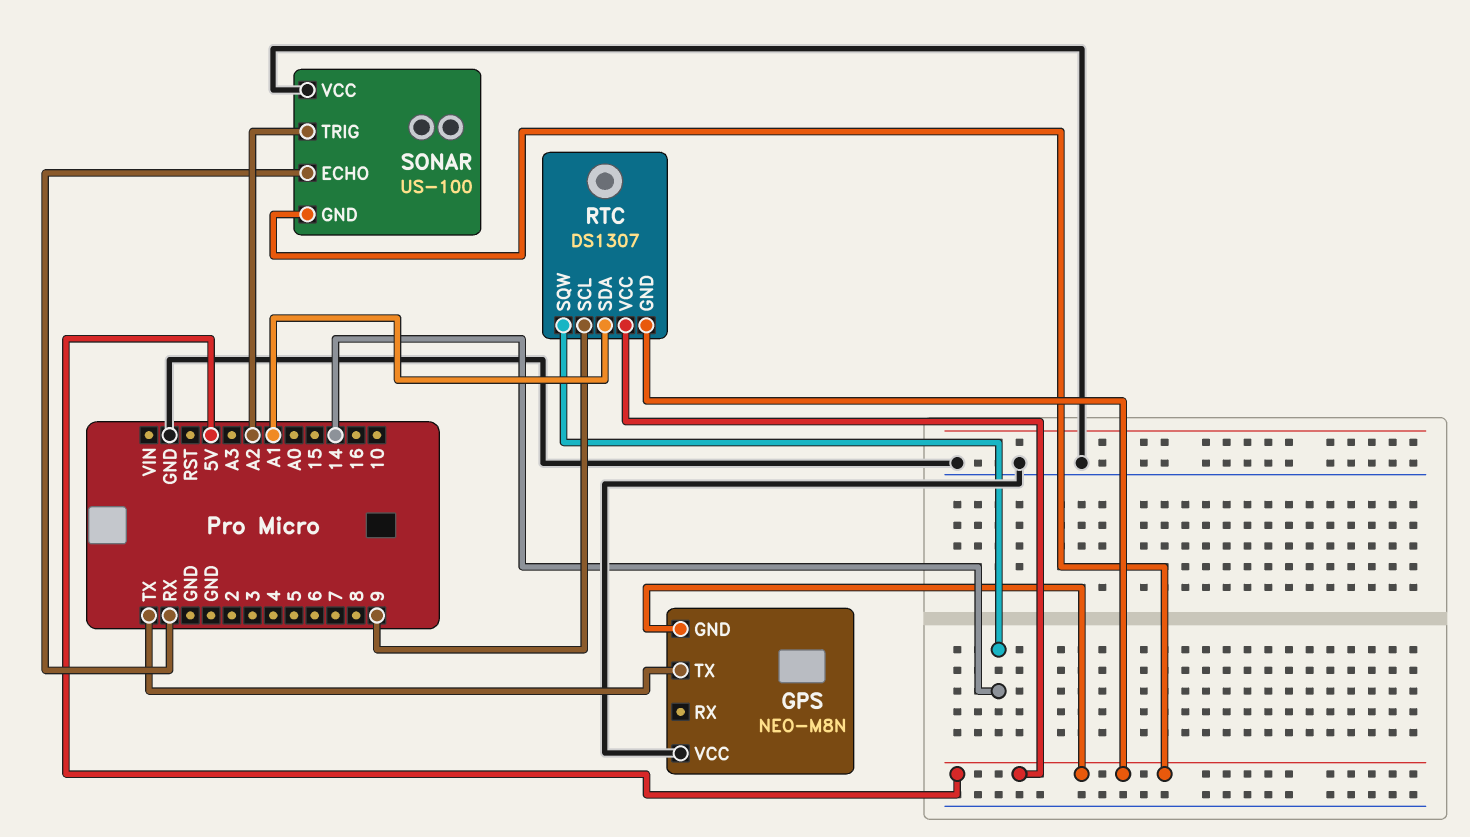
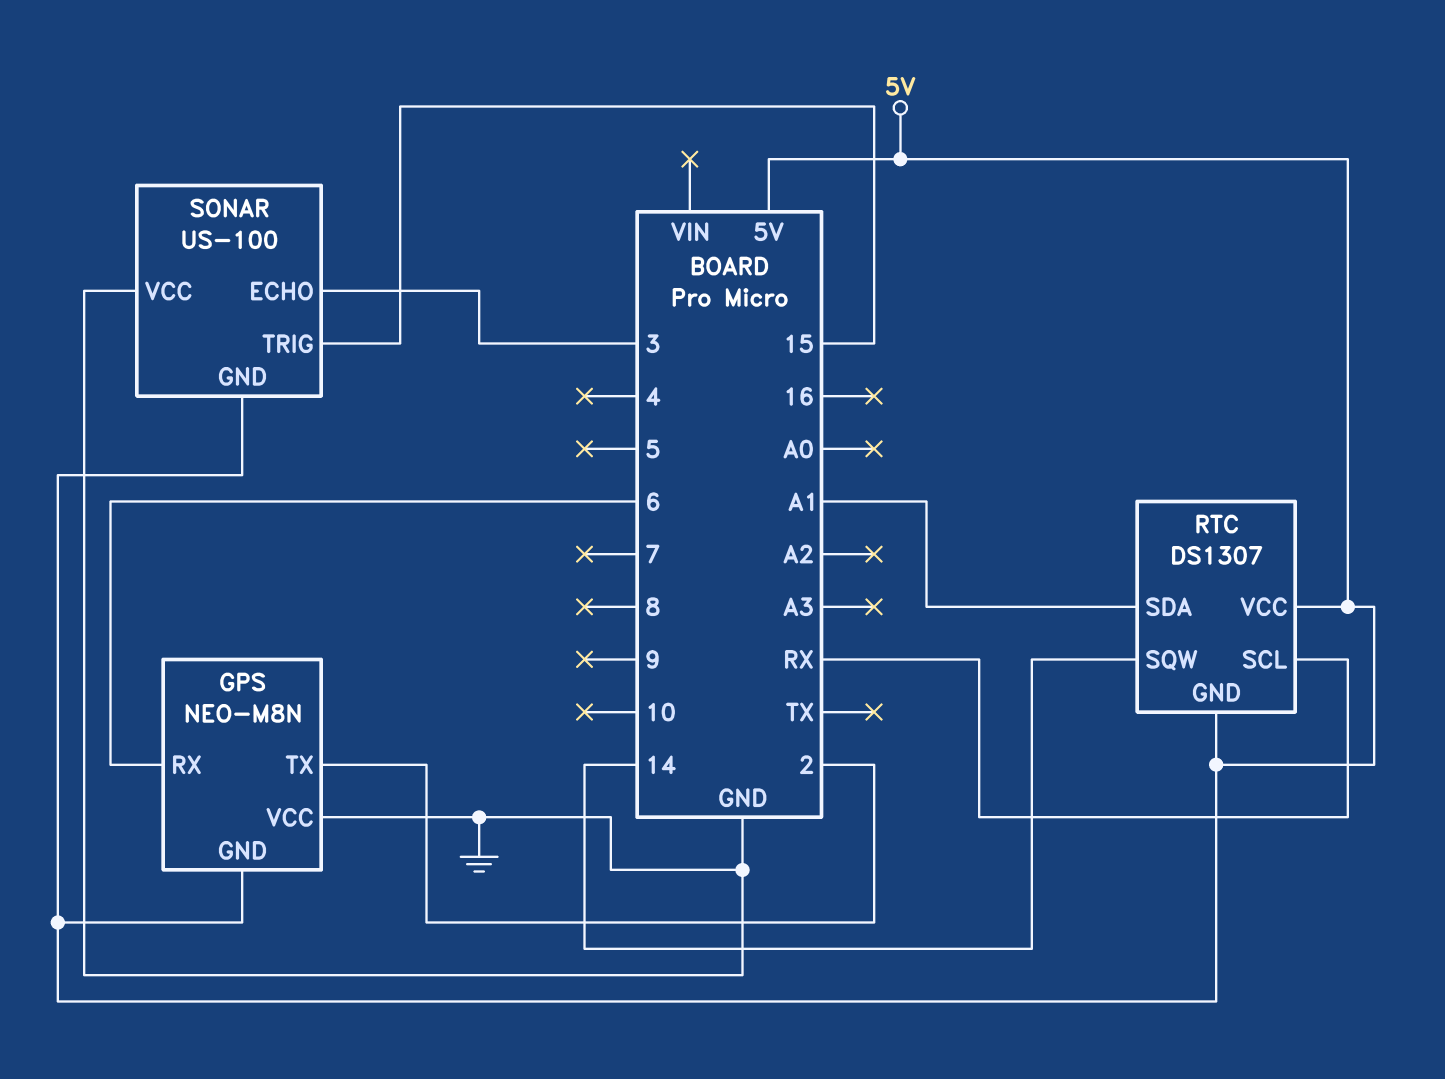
GPS pin RX: none -> 6
GPS pin TX: TX -> 2
RTC pin SCL: 9 -> RX
SONAR pin ECHO: RX -> 3
SONAR pin TRIG: A2 -> 15

